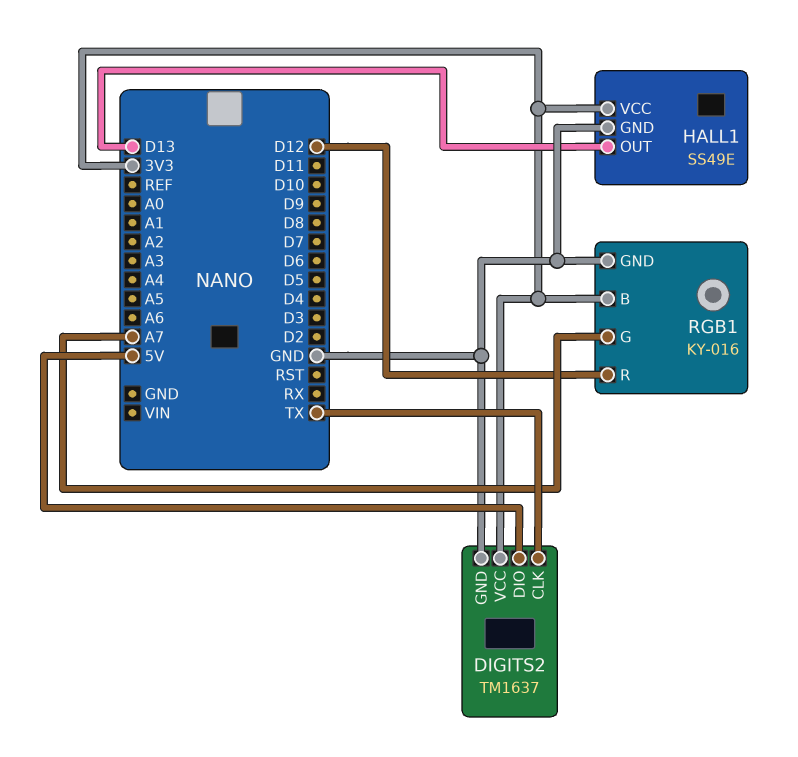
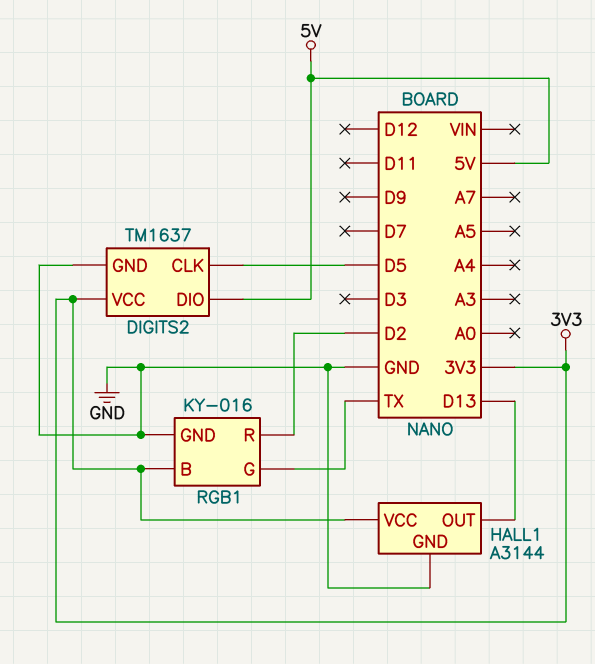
DIGITS2 pin CLK: TX -> D5
HALL1: SS49E -> A3144
RGB1 pin G: A7 -> TX
RGB1 pin R: D12 -> D2

